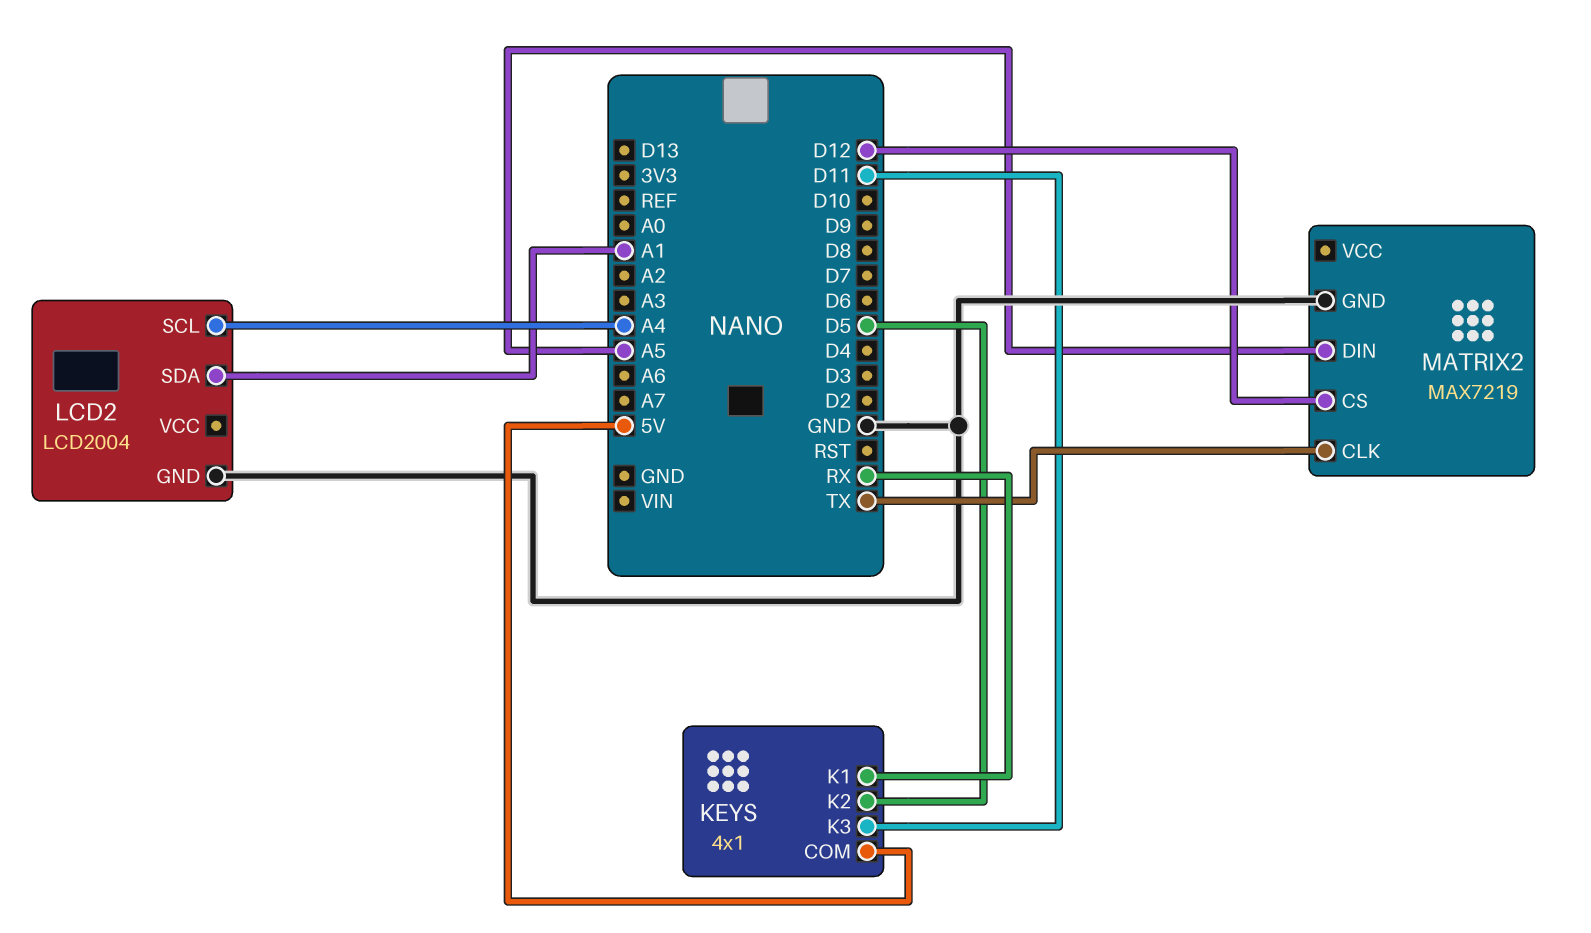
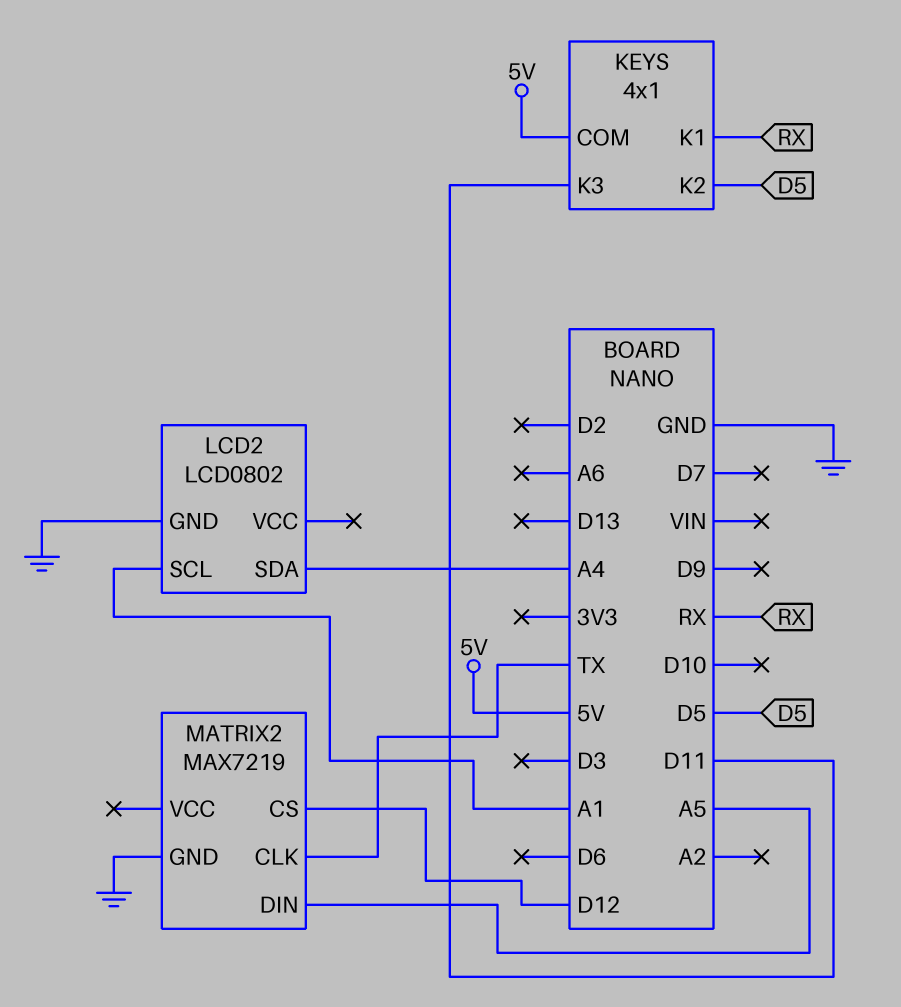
LCD2: LCD2004 -> LCD0802
LCD2 pin SCL: A4 -> A1
LCD2 pin SDA: A1 -> A4

